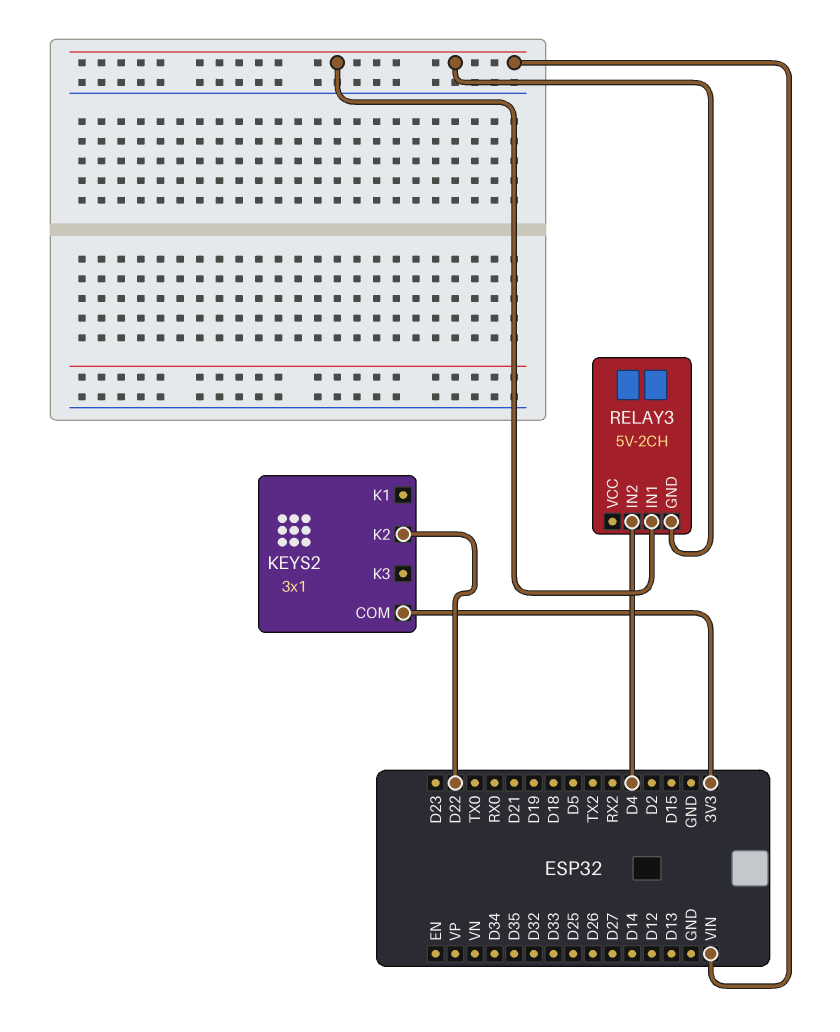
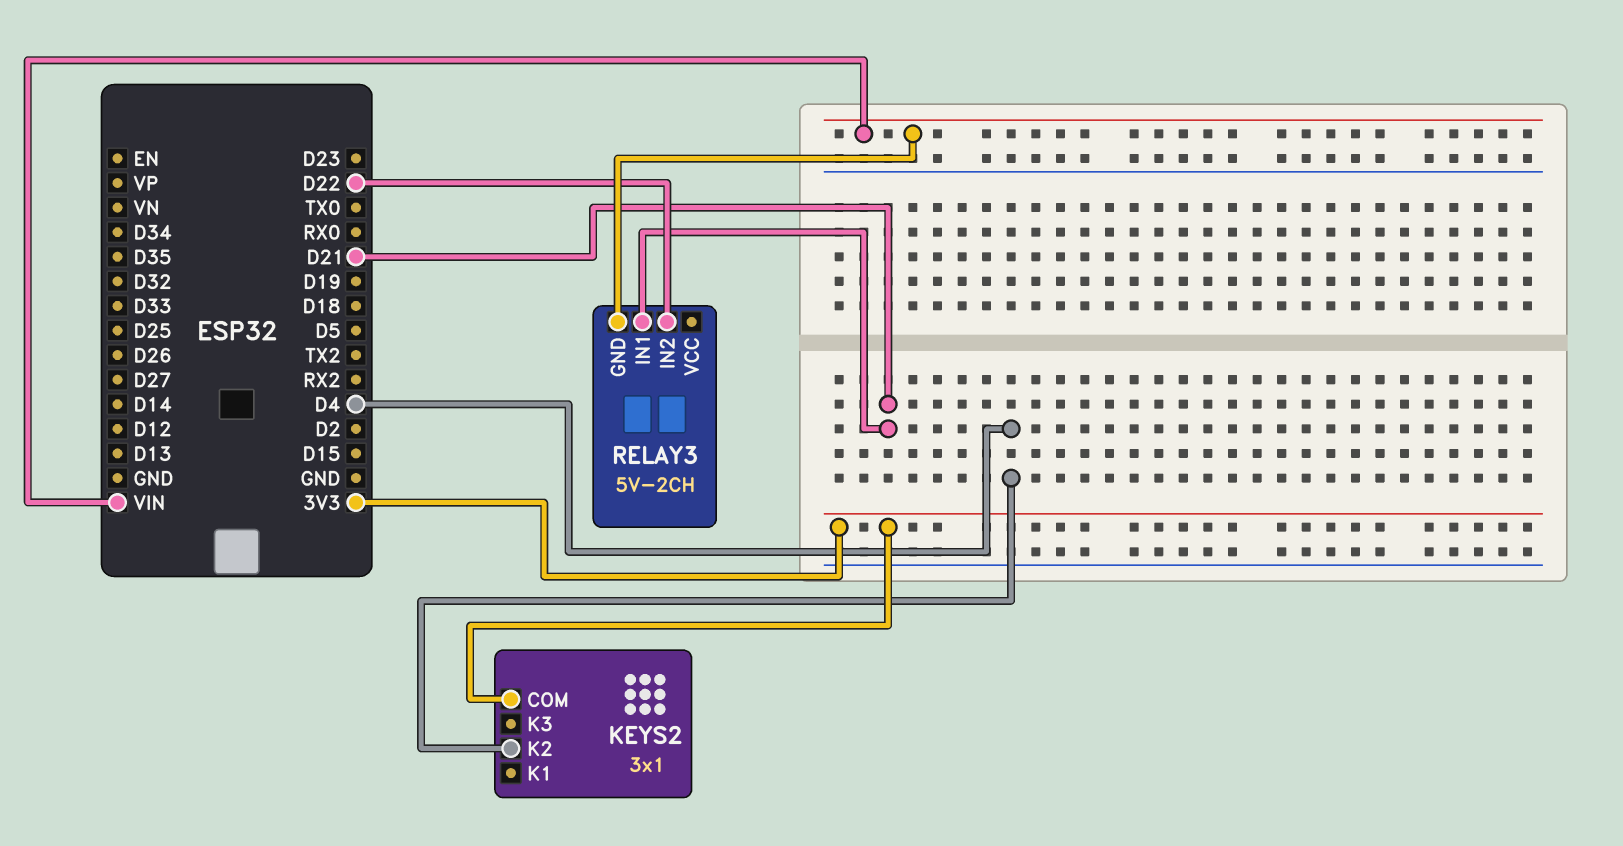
KEYS2 pin K2: D22 -> D4
RELAY3 pin IN1: VIN -> D21
RELAY3 pin IN2: D4 -> D22

